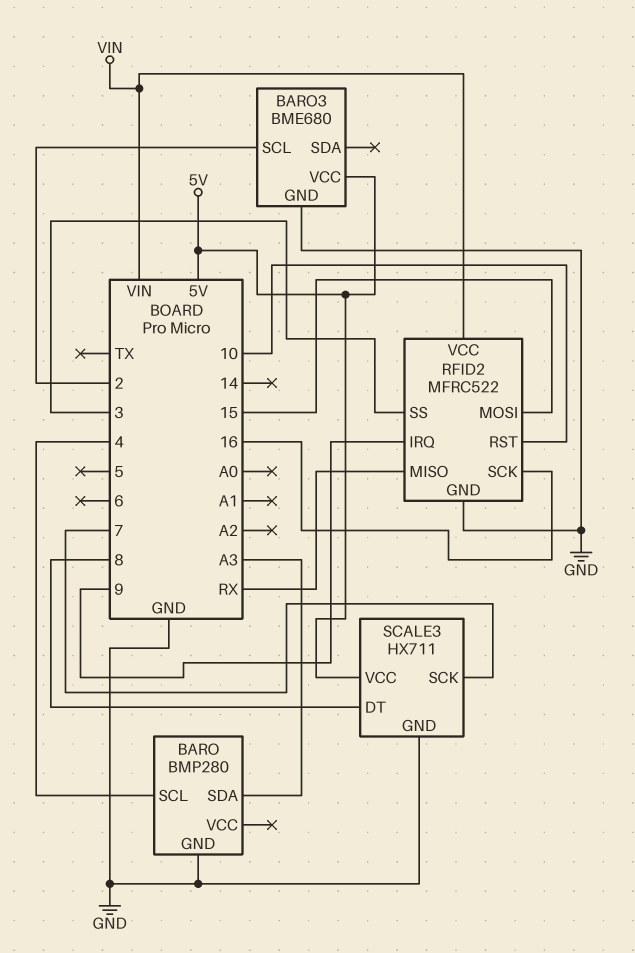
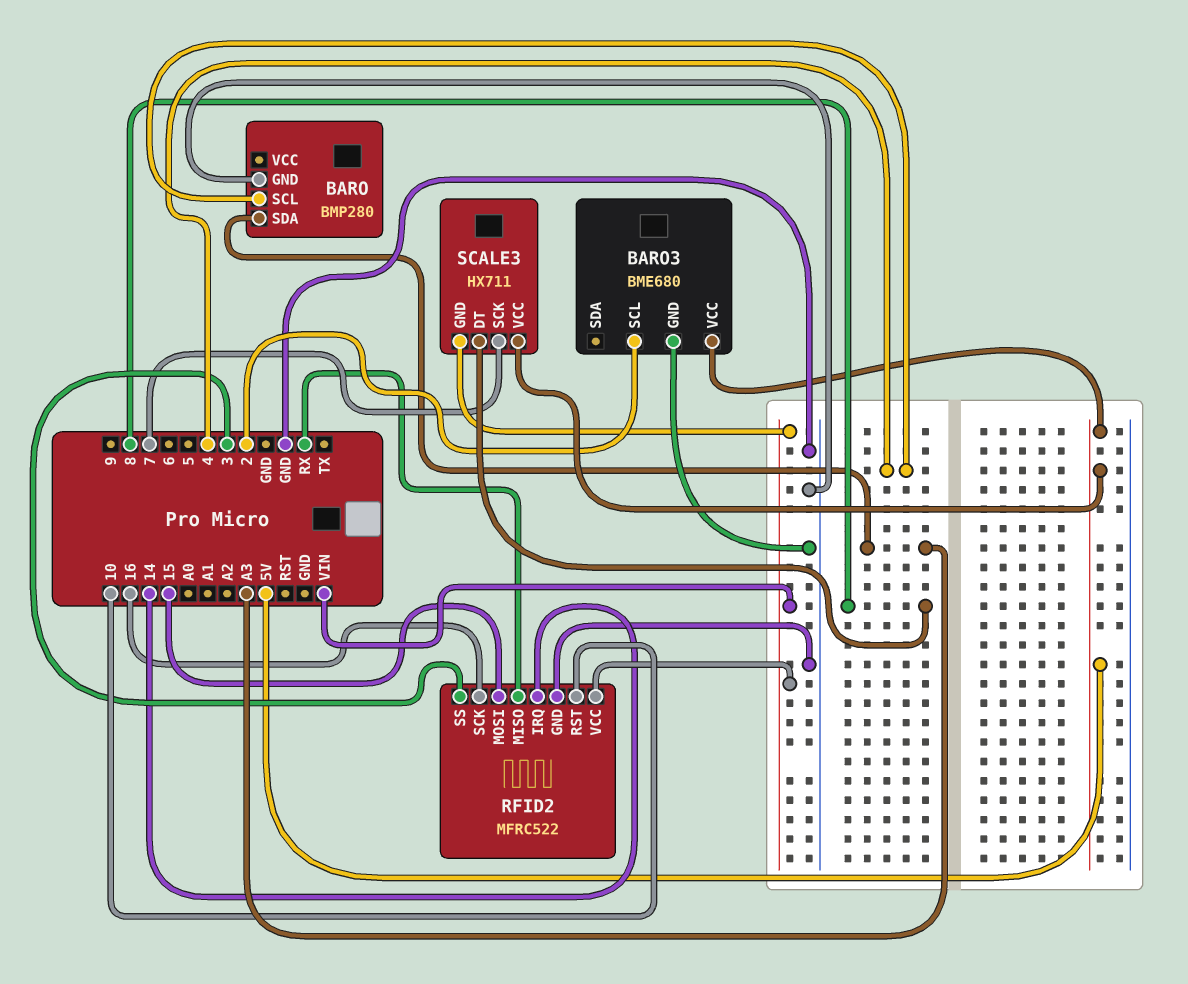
RFID2 pin IRQ: 9 -> 14
SCALE3 pin GND: GND -> VIN

